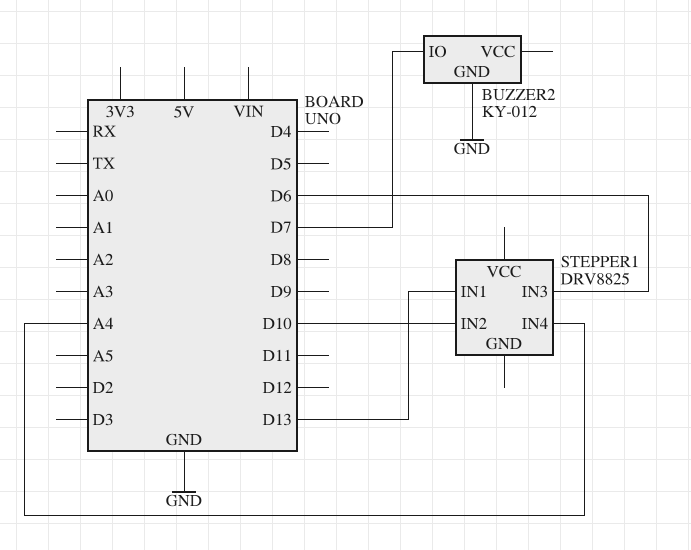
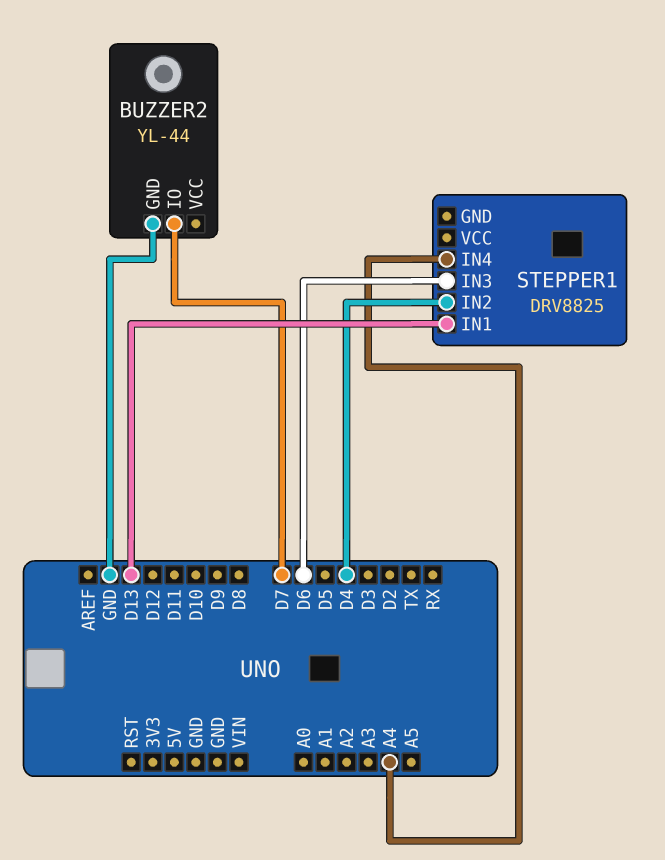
BUZZER2: KY-012 -> YL-44
STEPPER1 pin IN2: D10 -> D4

